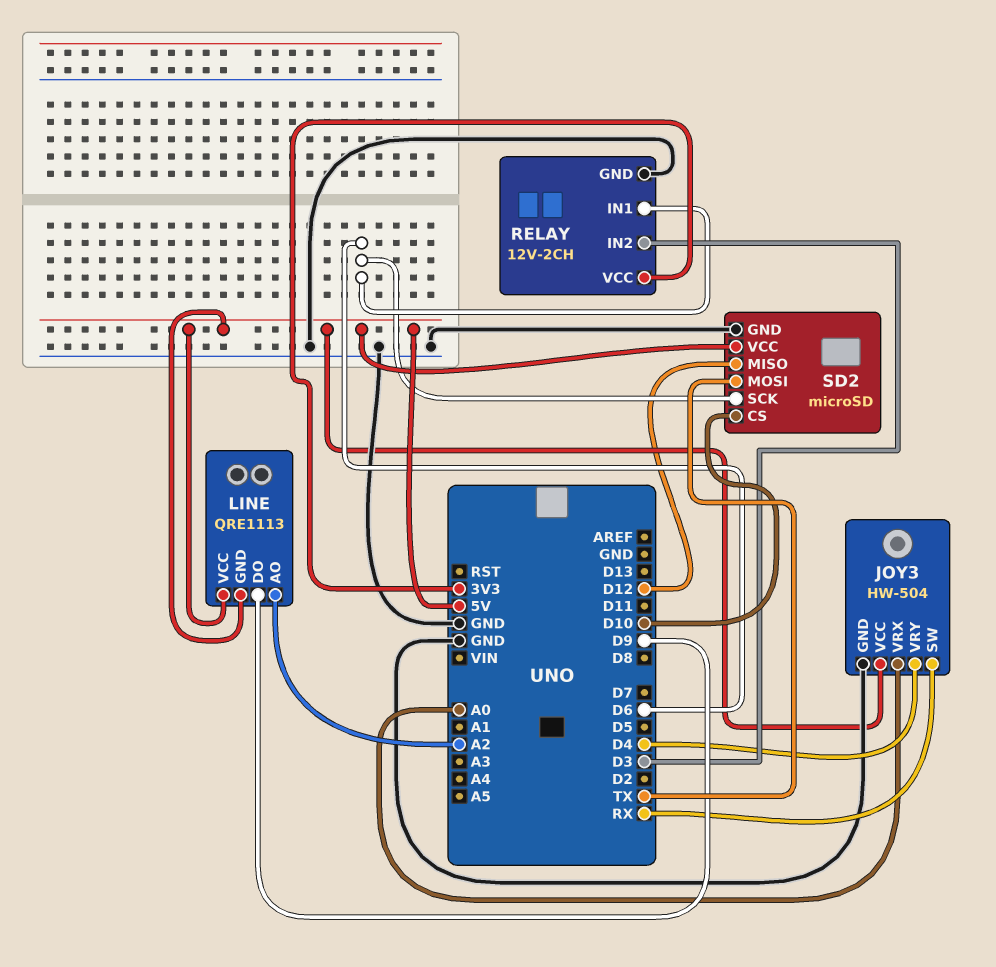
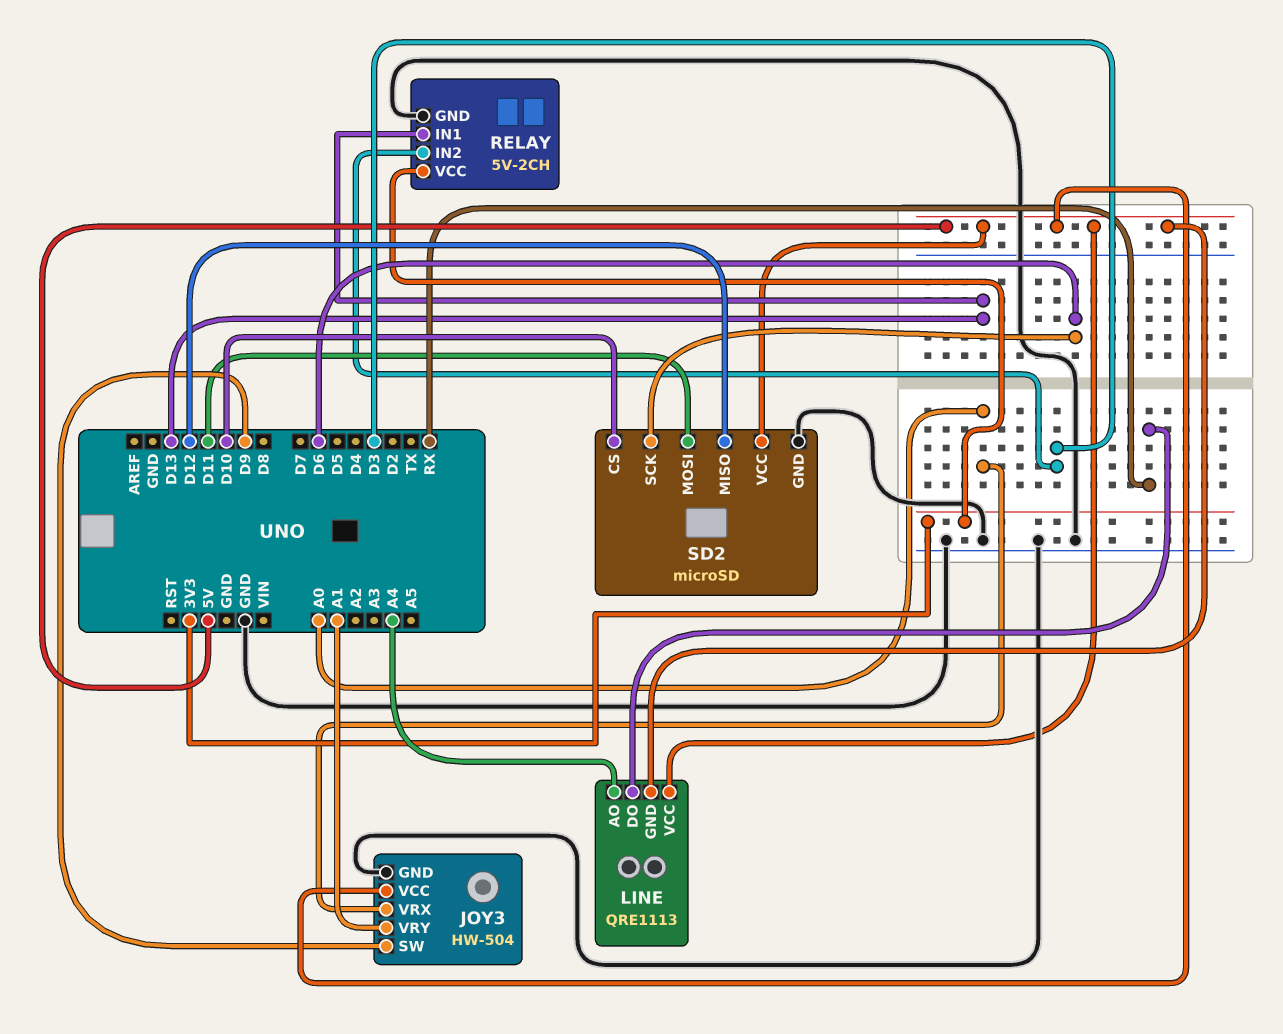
JOY3 pin SW: RX -> D9
JOY3 pin VRY: D4 -> A1
LINE pin AO: A2 -> A4
LINE pin DO: D9 -> RX
RELAY: 12V-2CH -> 5V-2CH
RELAY pin IN1: D6 -> D13
SD2 pin MOSI: TX -> D11

